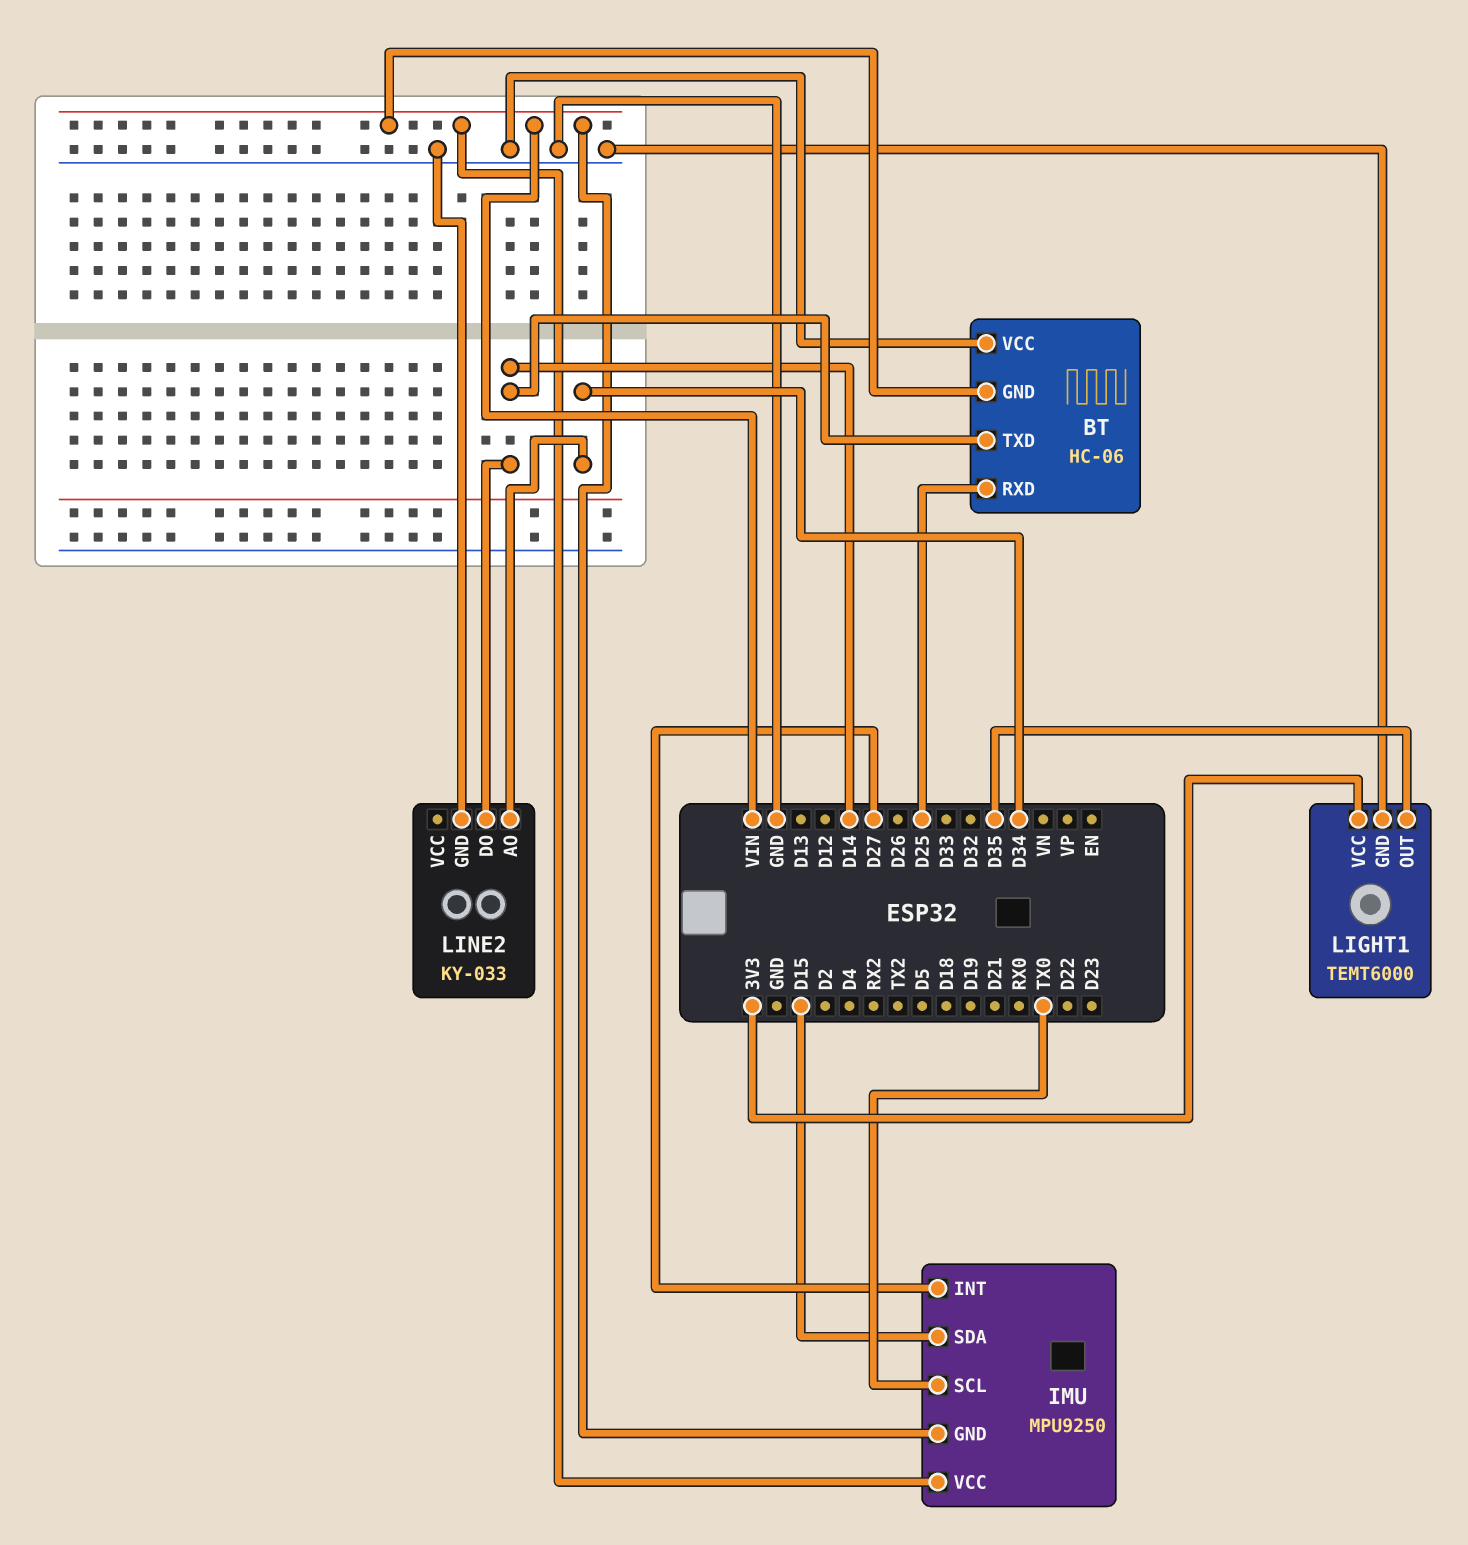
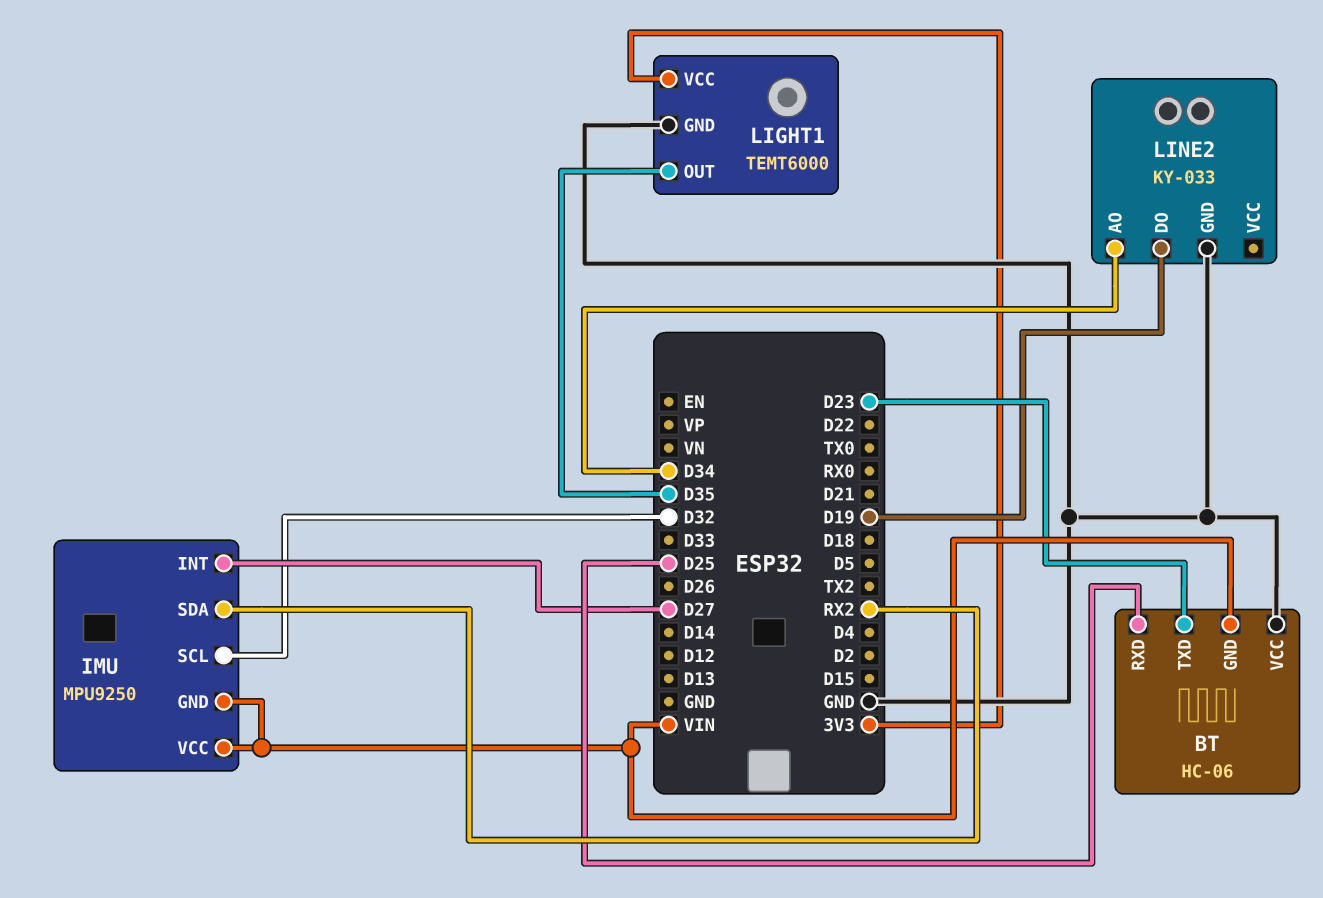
BT pin TXD: D14 -> D23
IMU pin SCL: TX0 -> D32
IMU pin SDA: D15 -> RX2
LINE2 pin DO: D14 -> D19

